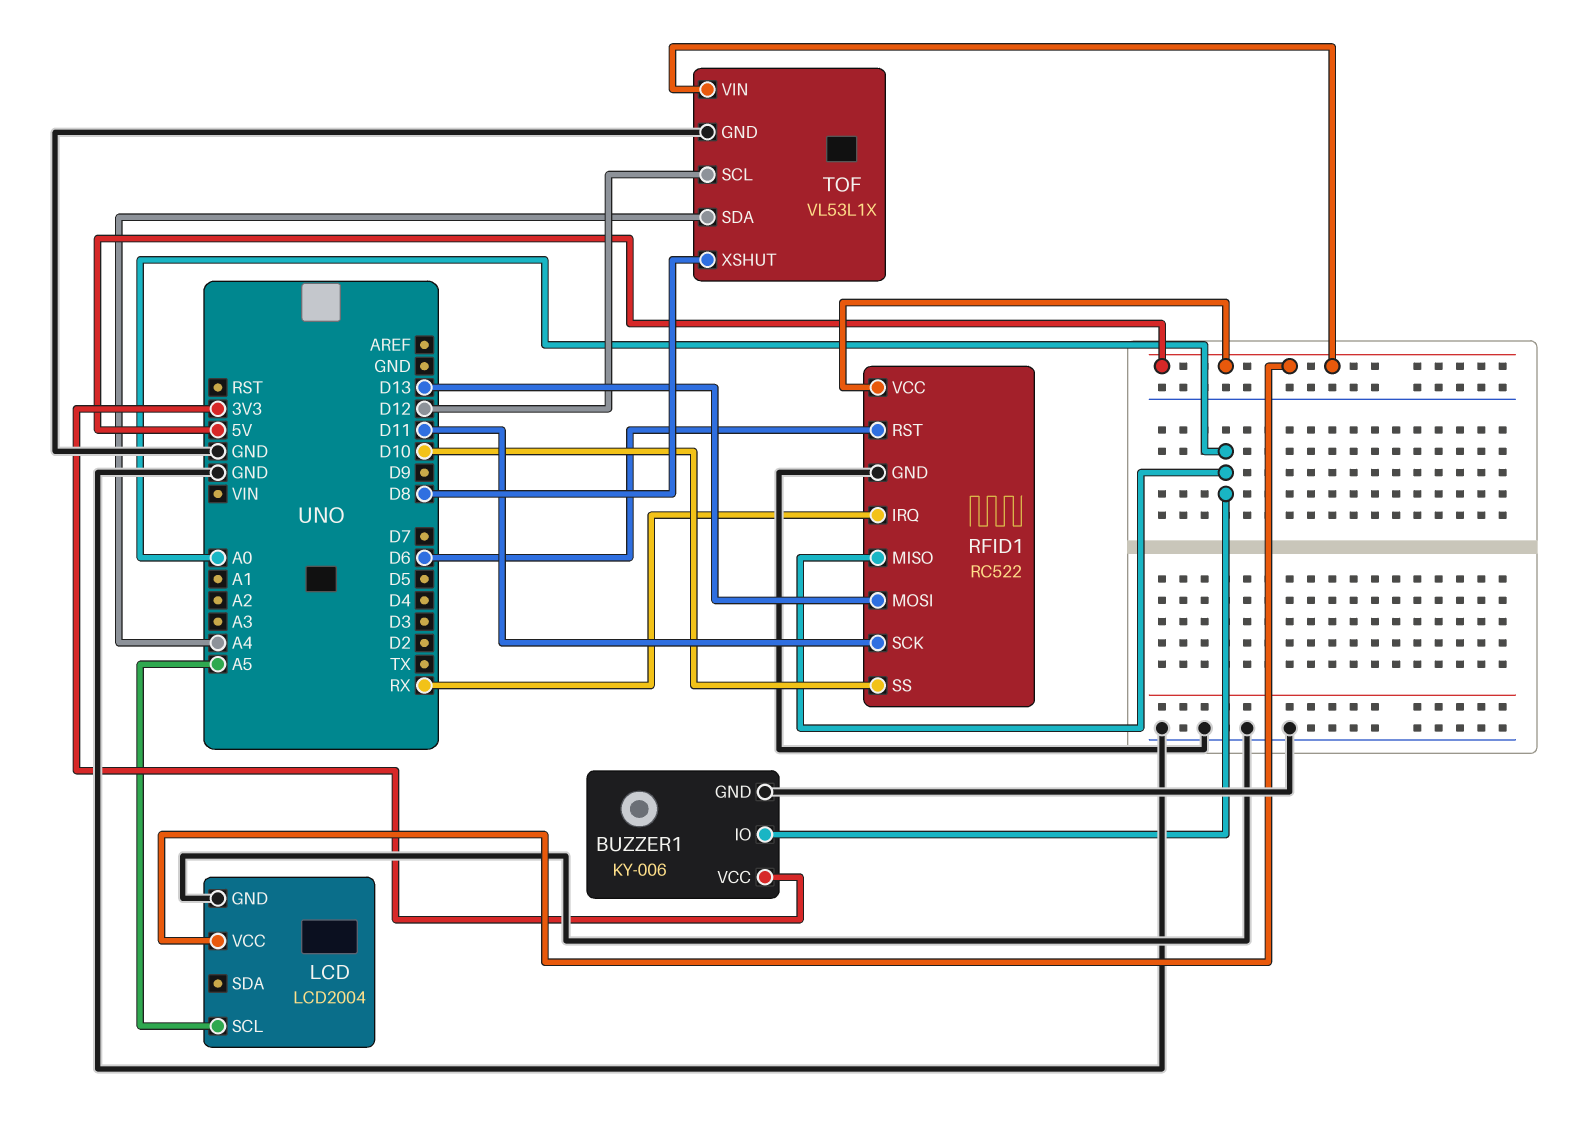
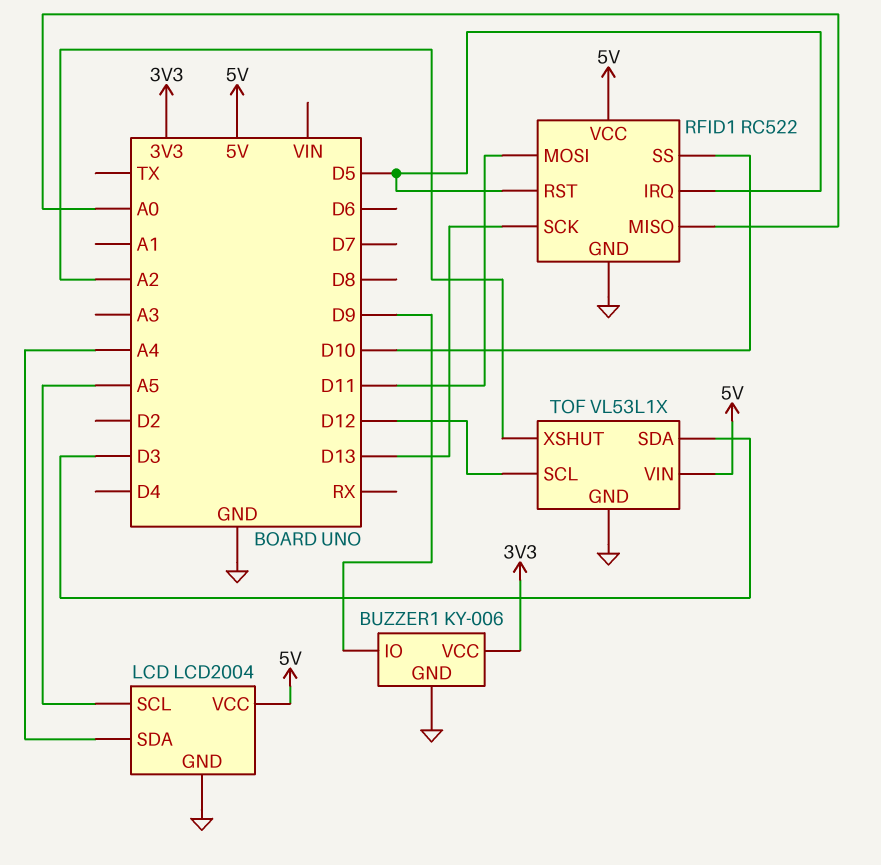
BUZZER1 pin IO: A0 -> D9
LCD pin SDA: none -> A4
RFID1 pin IRQ: RX -> D5
RFID1 pin MOSI: D13 -> D11
RFID1 pin RST: D6 -> D5
RFID1 pin SCK: D11 -> D13
TOF pin SDA: A4 -> D3
TOF pin XSHUT: D8 -> A2

